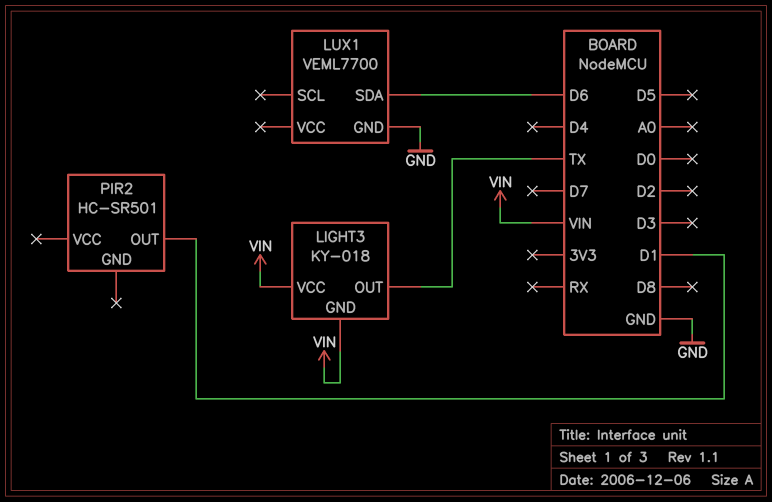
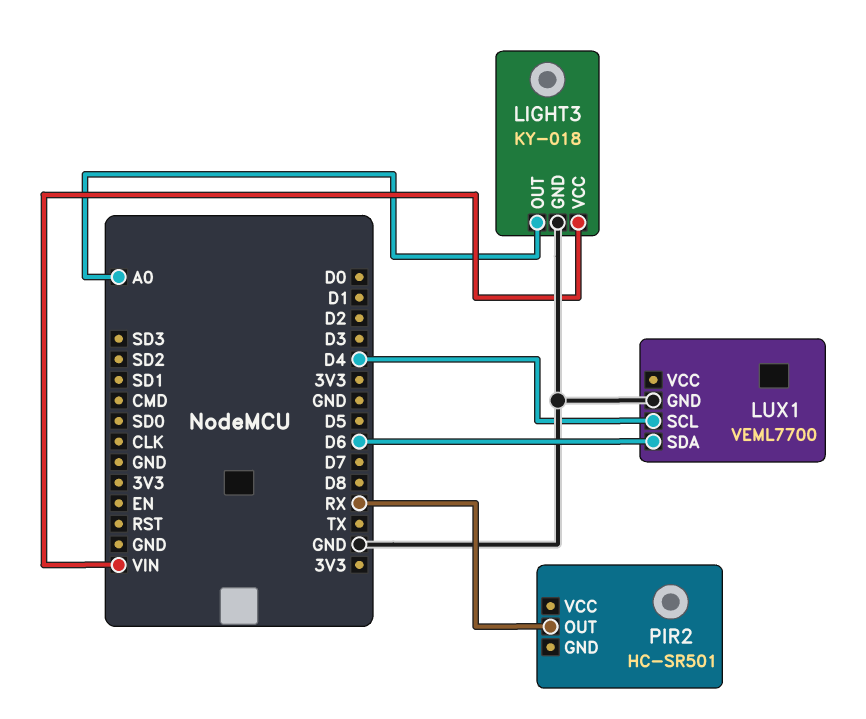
LIGHT3 pin GND: VIN -> GND
LIGHT3 pin OUT: TX -> A0
LUX1 pin SCL: none -> D4
PIR2 pin OUT: D1 -> RX

